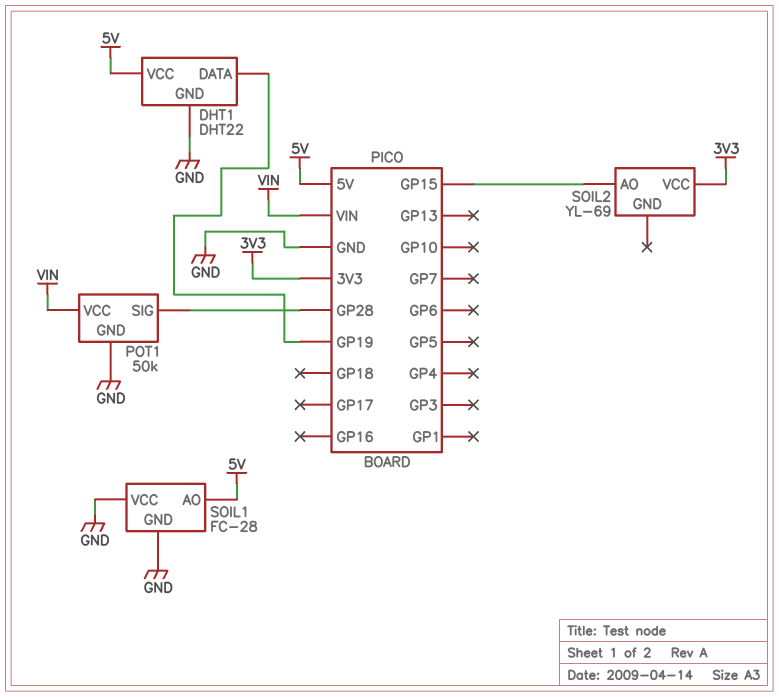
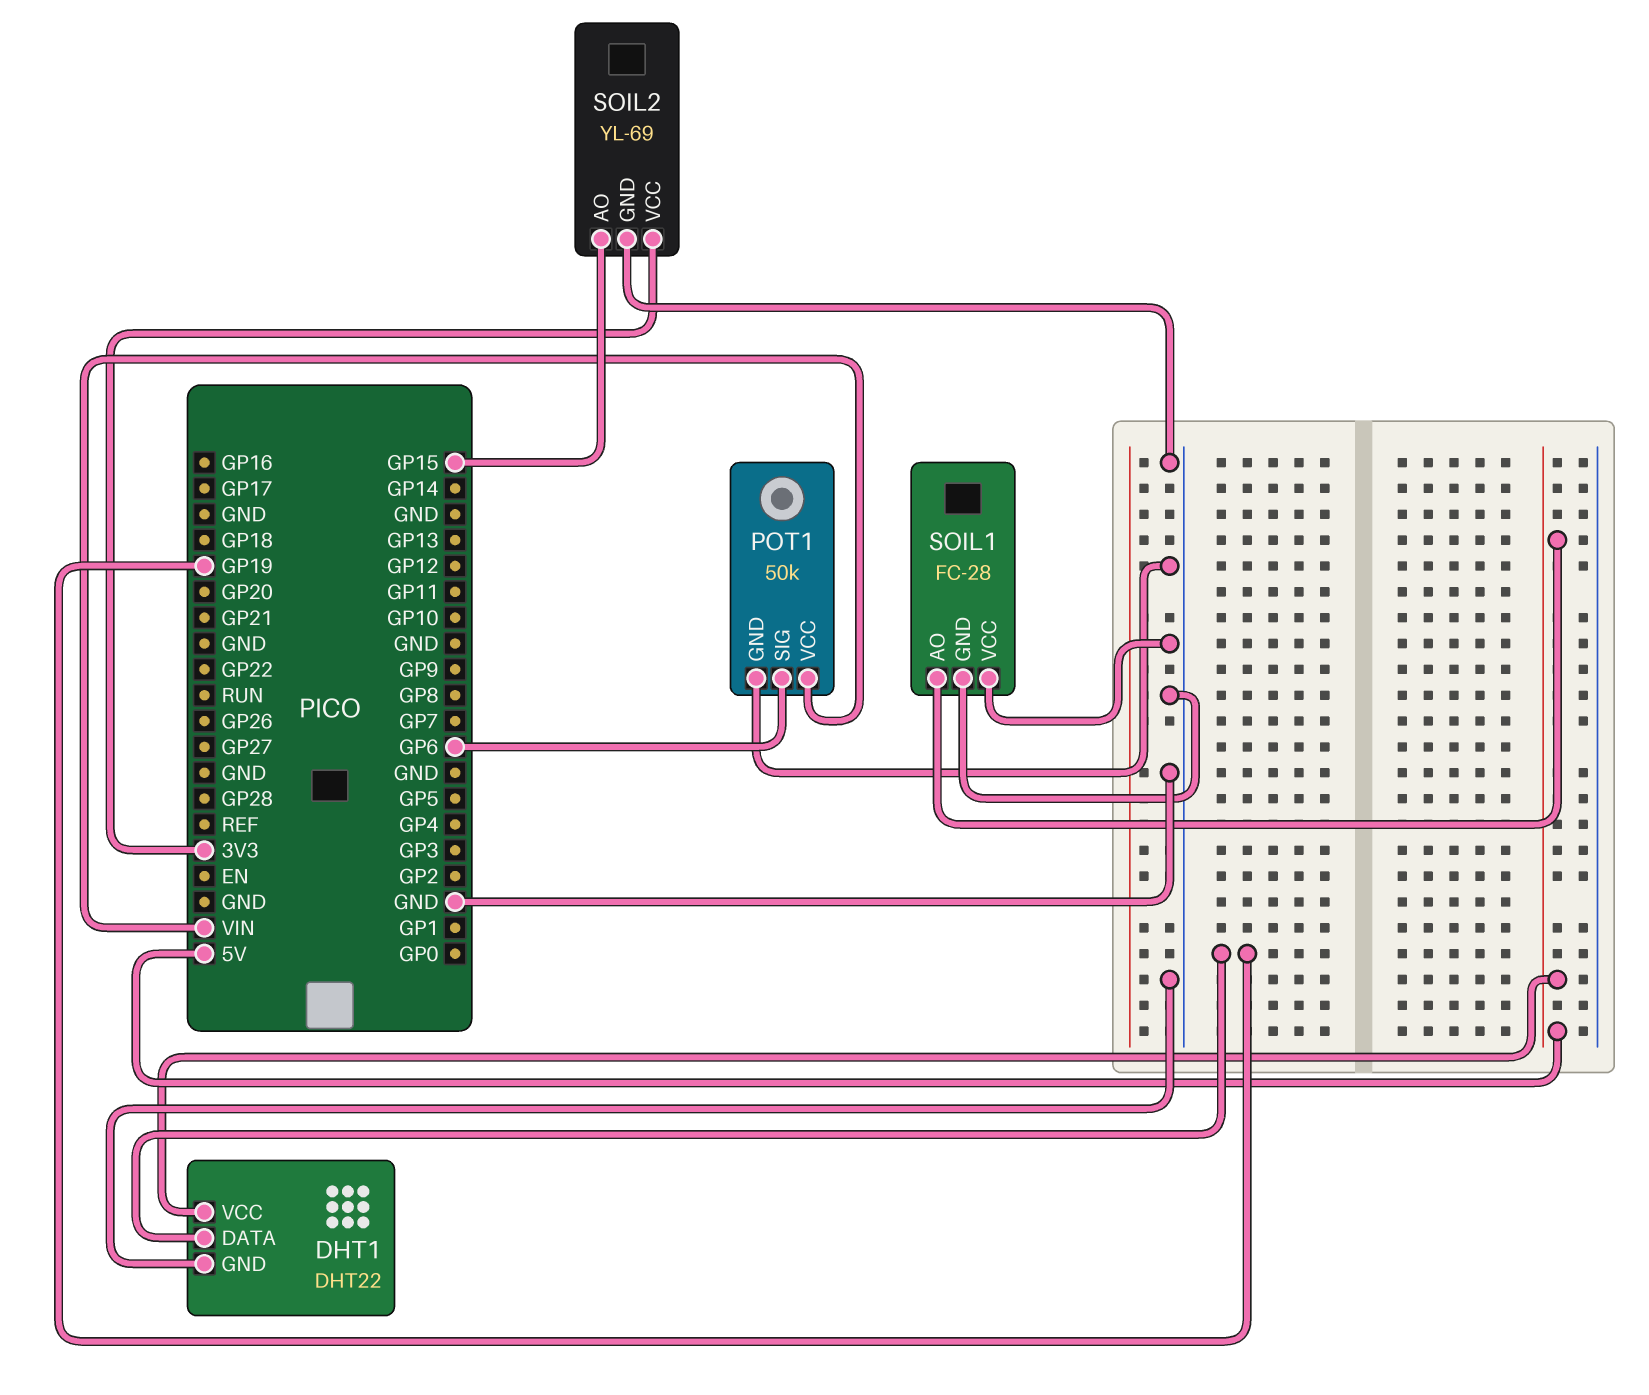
POT1 pin SIG: GP28 -> GP6
SOIL2 pin GND: none -> GND

